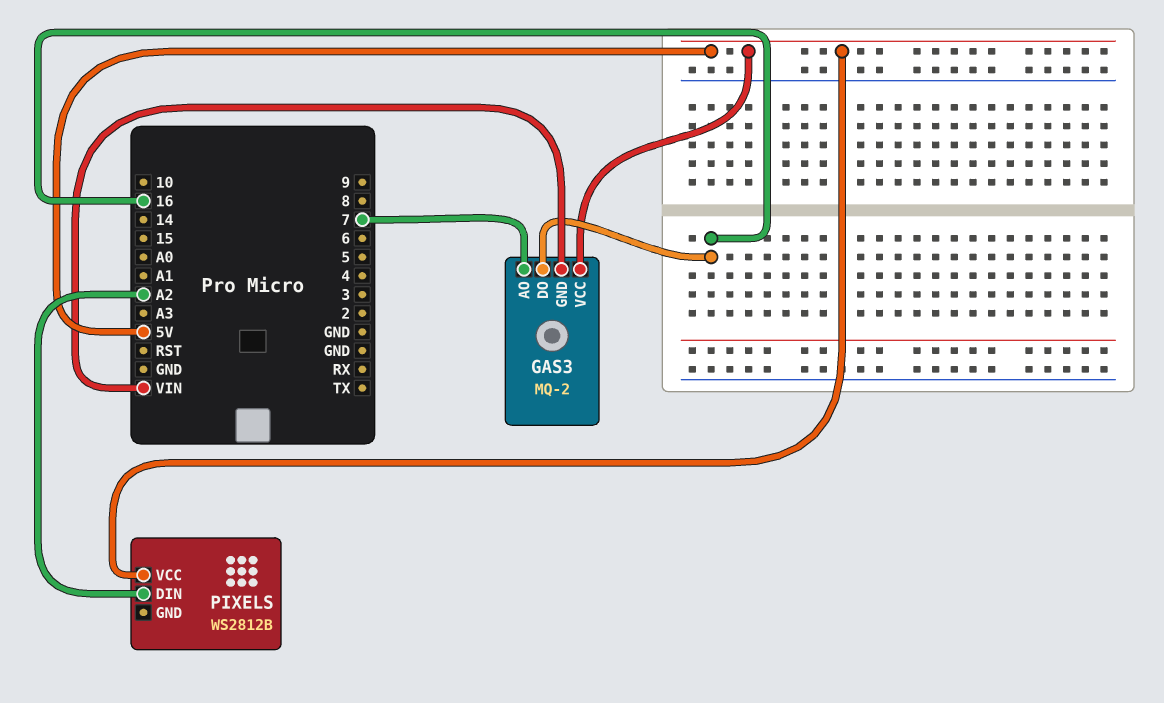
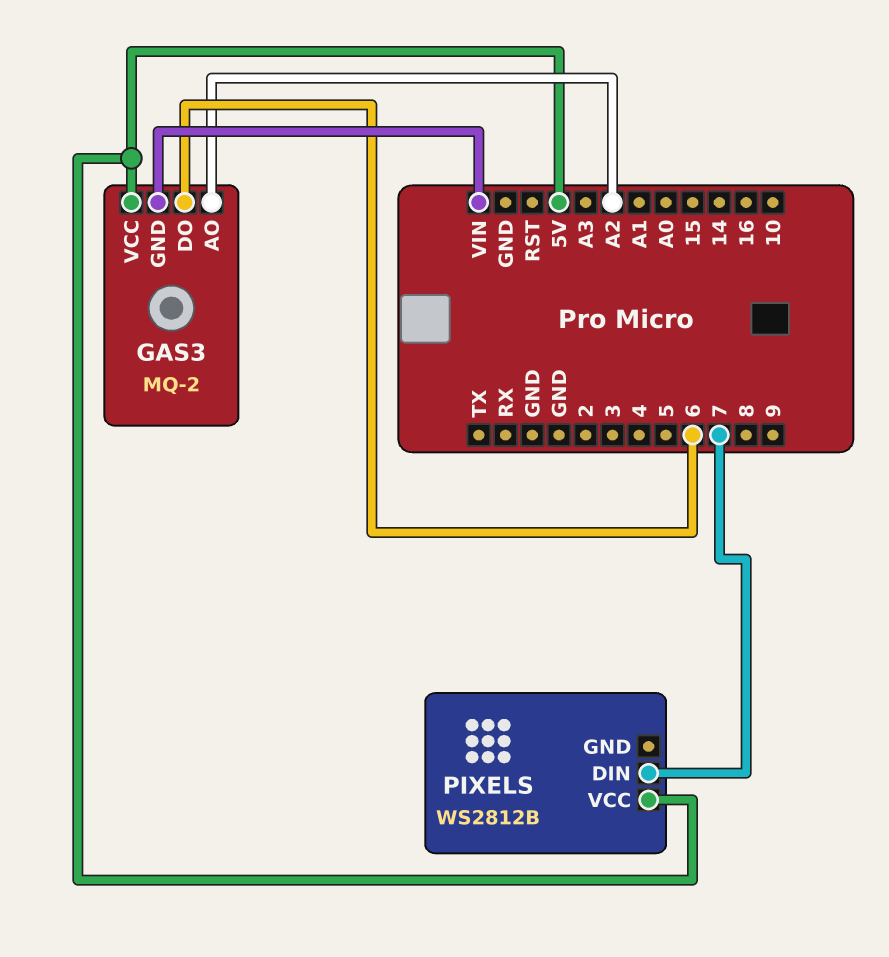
GAS3 pin AO: 7 -> A2
GAS3 pin DO: 16 -> 6
PIXELS pin DIN: A2 -> 7

